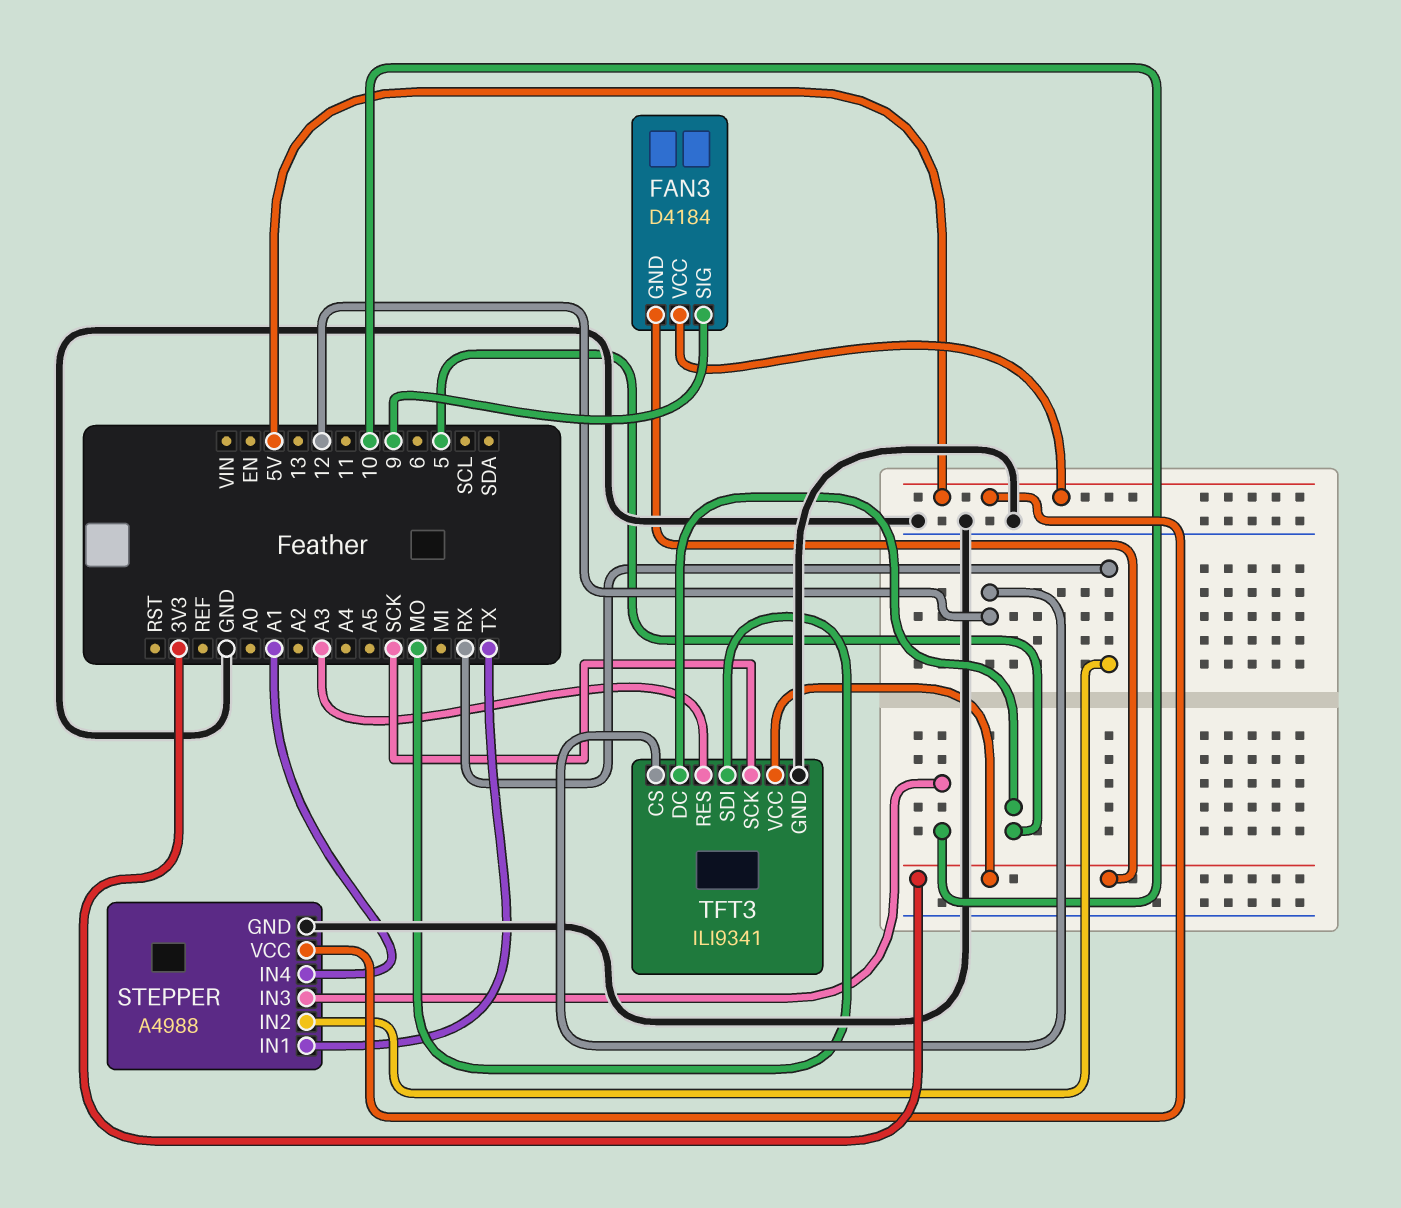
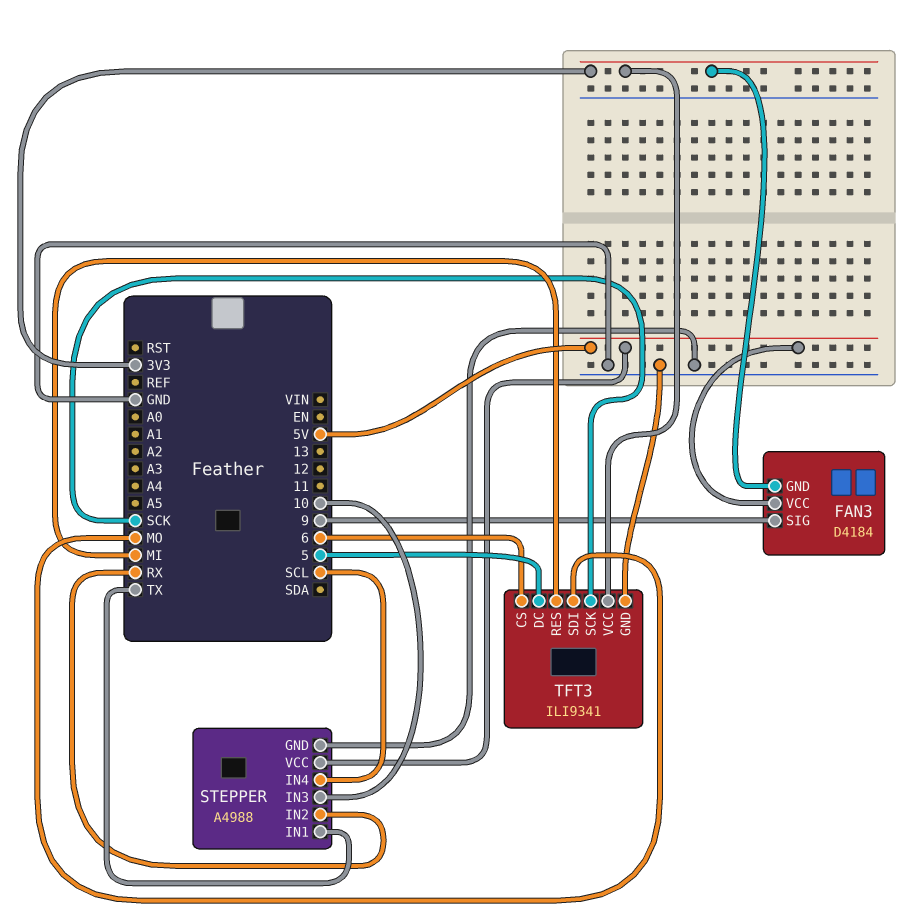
STEPPER pin IN4: A1 -> SCL
TFT3 pin CS: 12 -> 6
TFT3 pin RES: A3 -> MI

